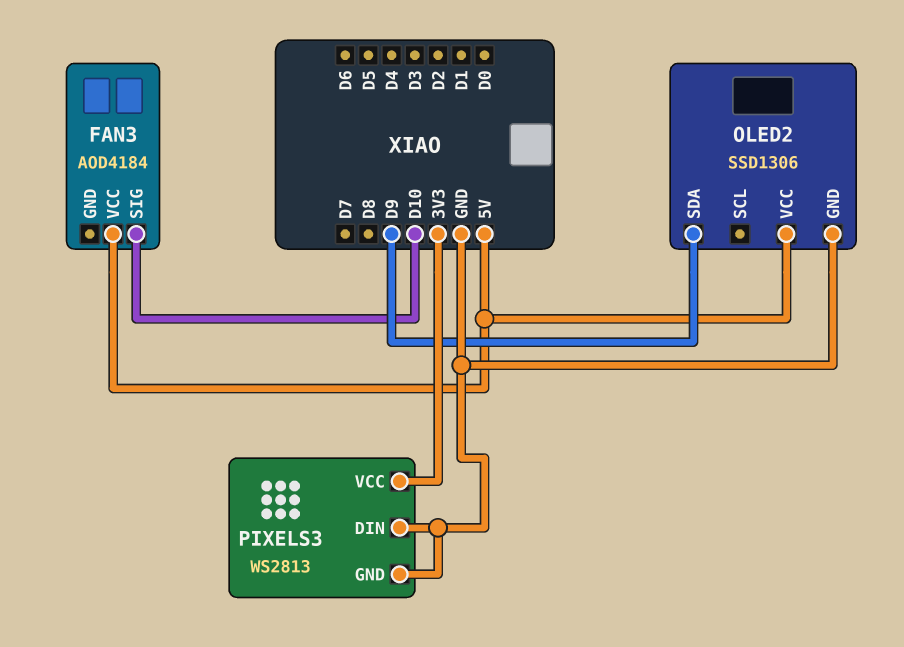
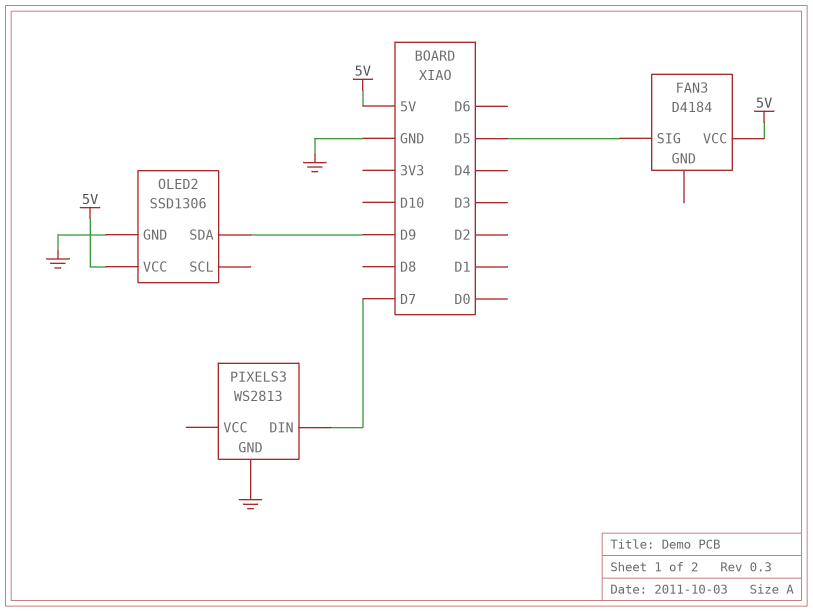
FAN3: AOD4184 -> D4184
FAN3 pin SIG: D10 -> D5
PIXELS3 pin DIN: GND -> D7
PIXELS3 pin VCC: 3V3 -> none

